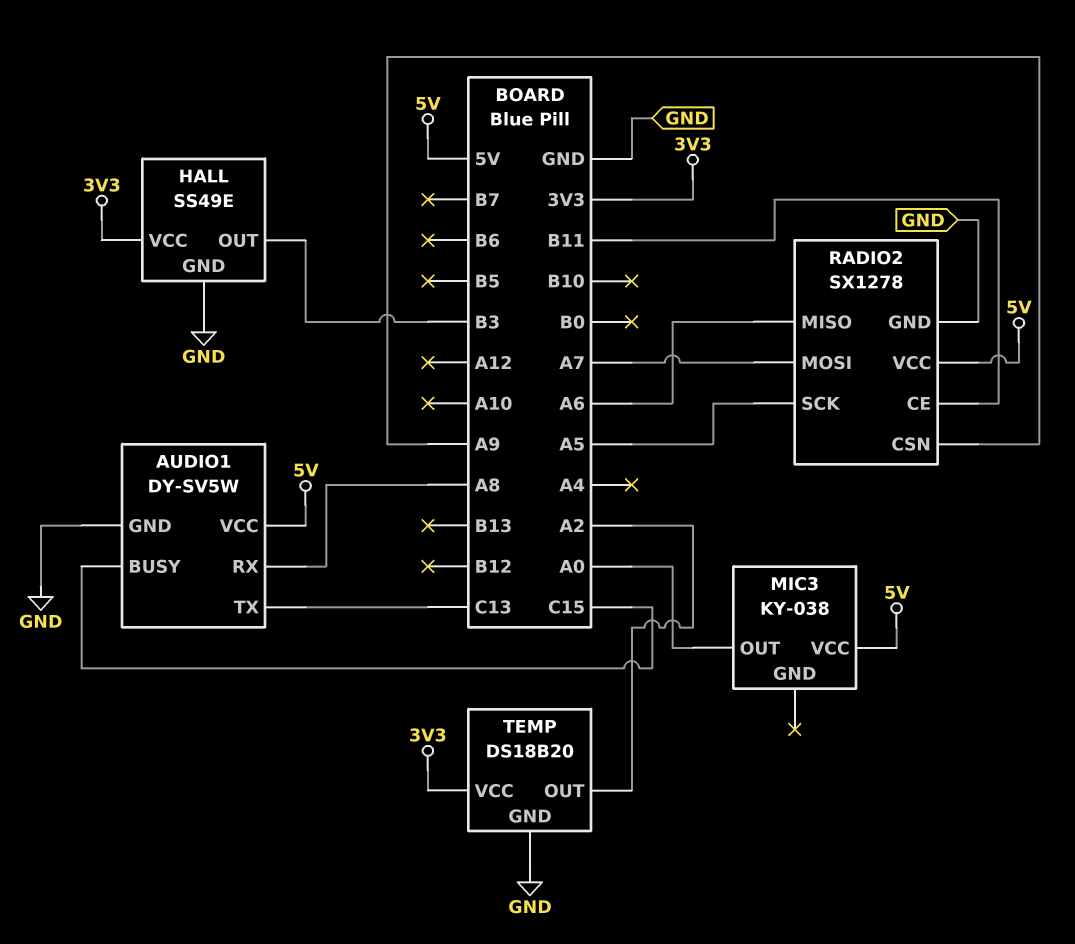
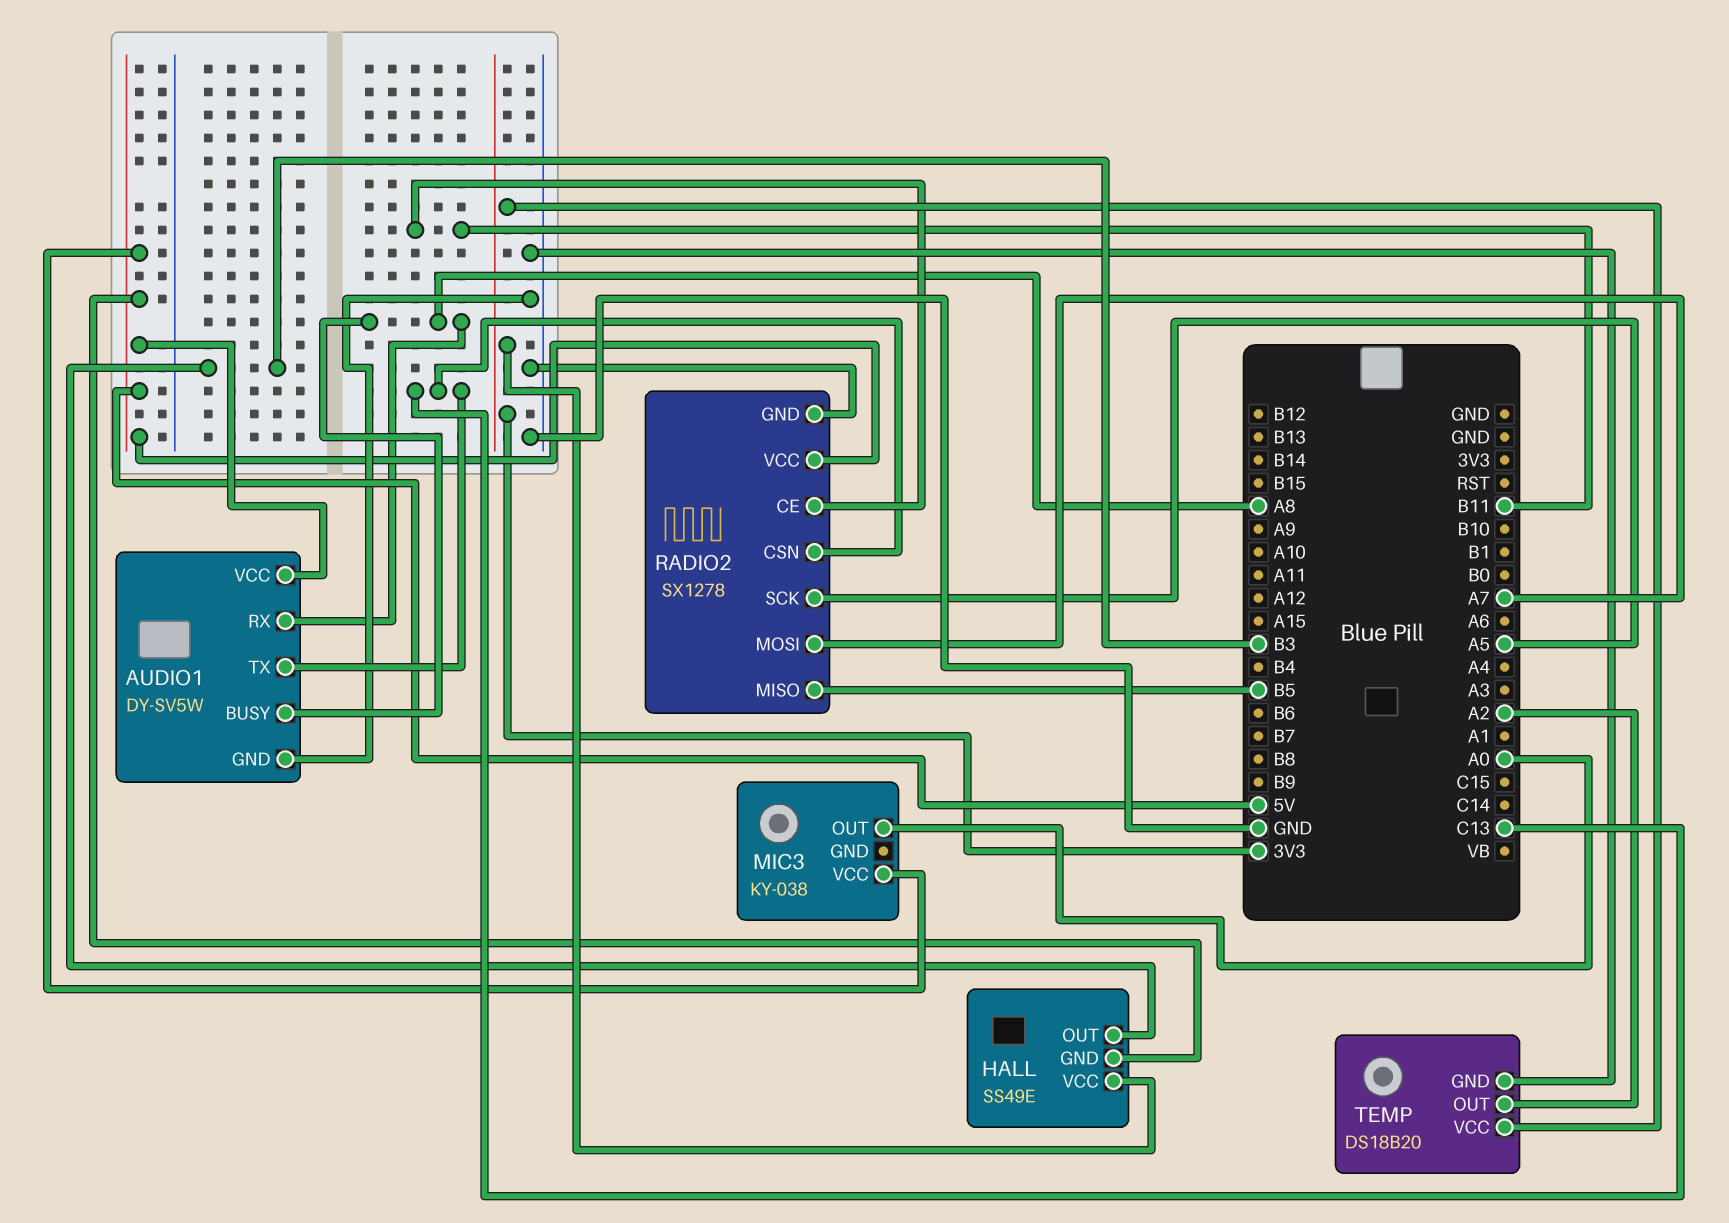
AUDIO1 pin BUSY: C15 -> A8
HALL pin GND: GND -> 5V
RADIO2 pin CSN: A9 -> C13
RADIO2 pin MISO: A6 -> B5

